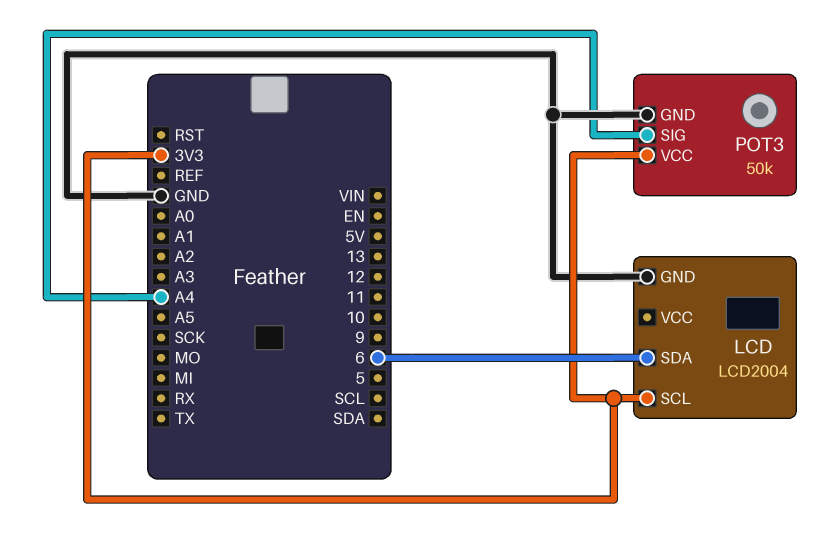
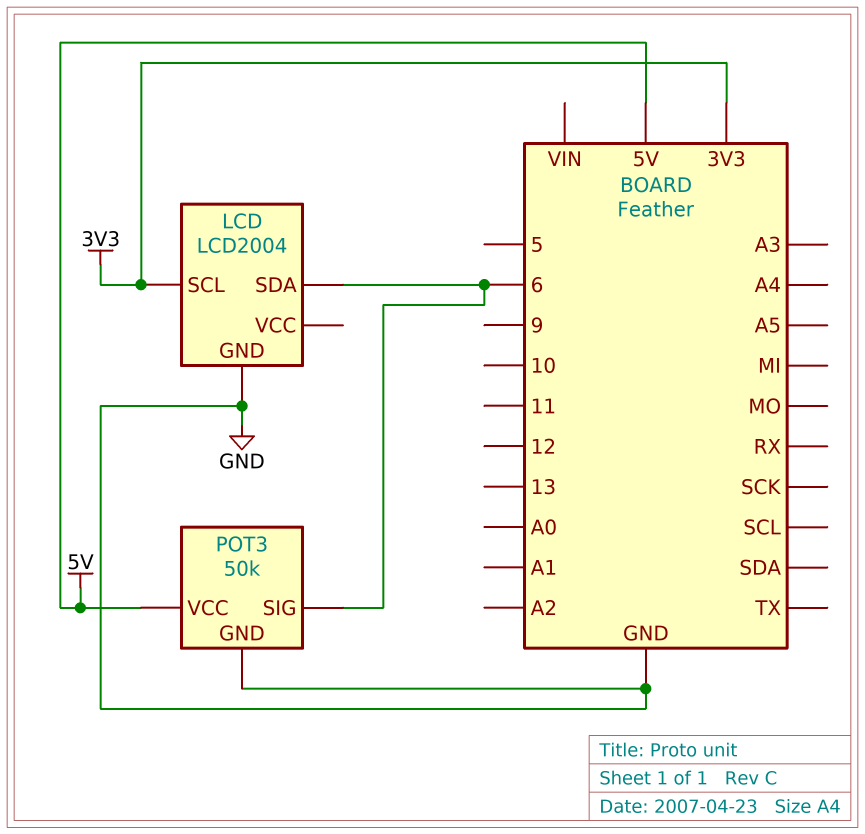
POT3 pin SIG: A4 -> 6
POT3 pin VCC: 3V3 -> 5V

